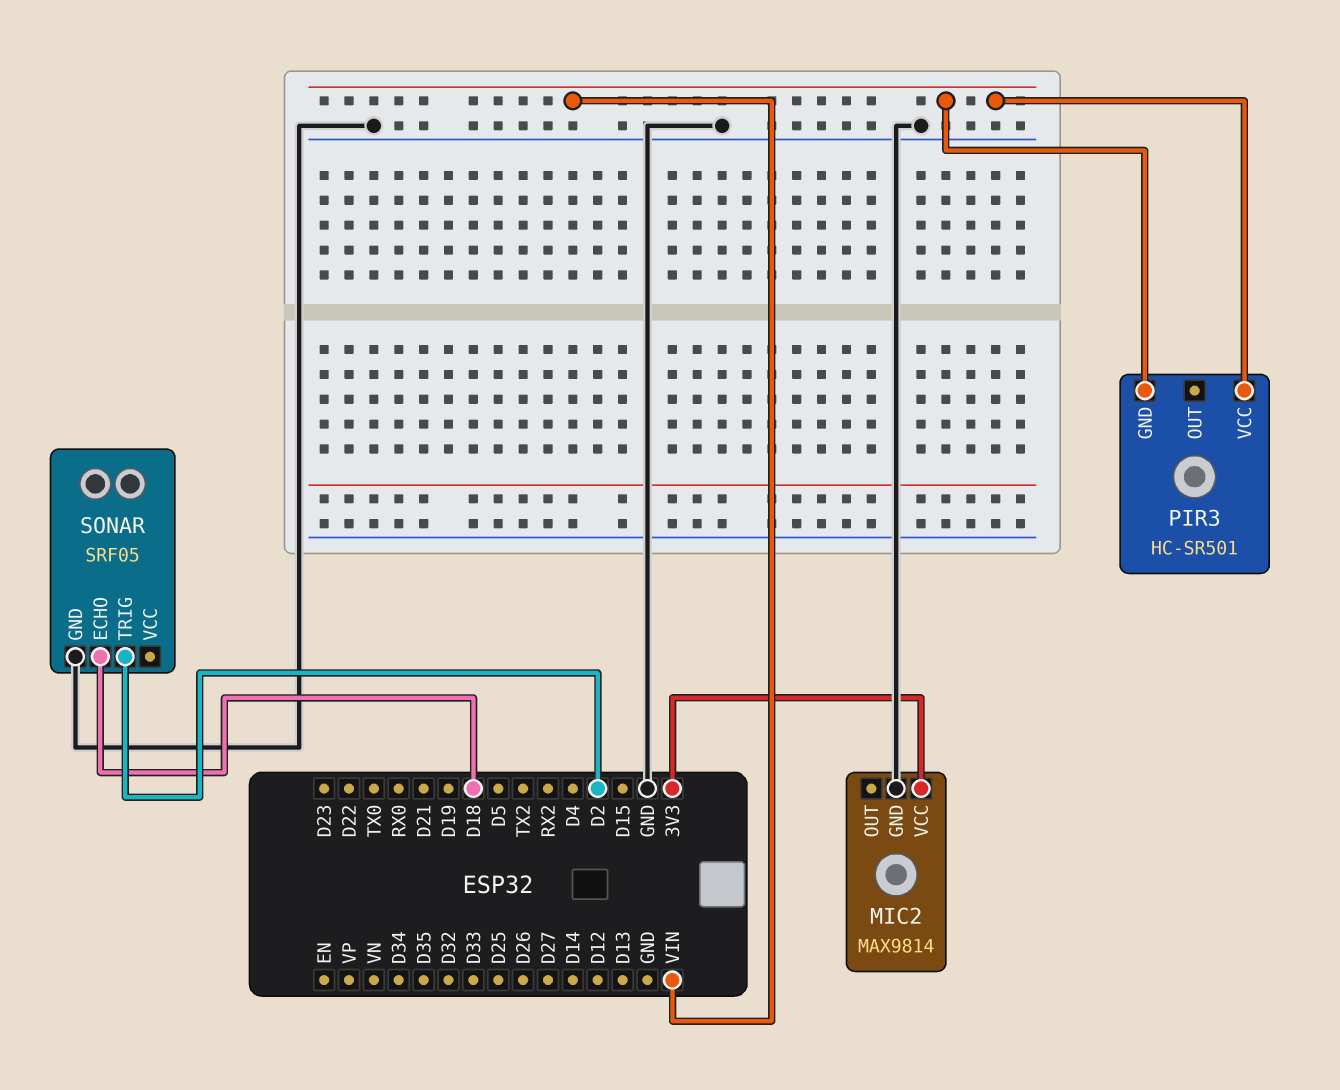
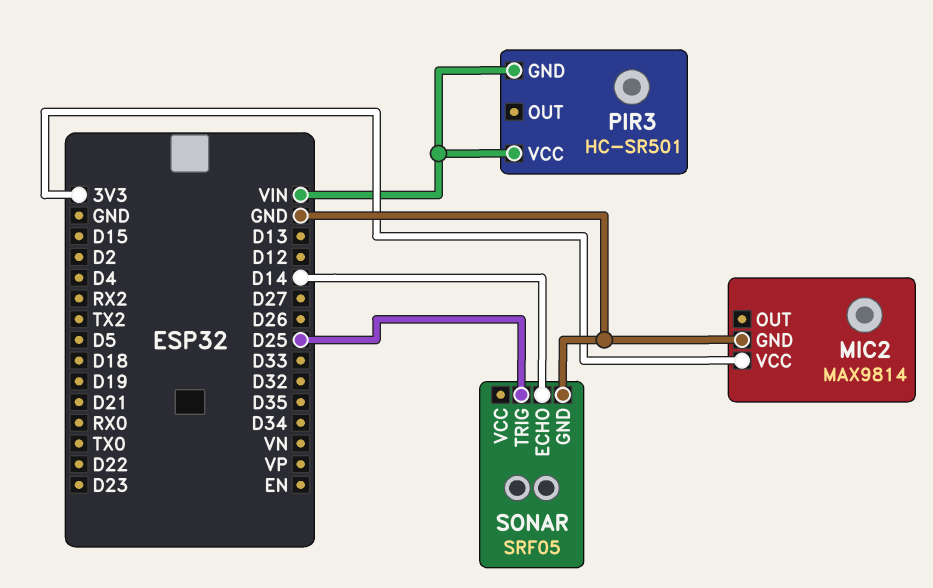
SONAR pin ECHO: D18 -> D14
SONAR pin TRIG: D2 -> D25

